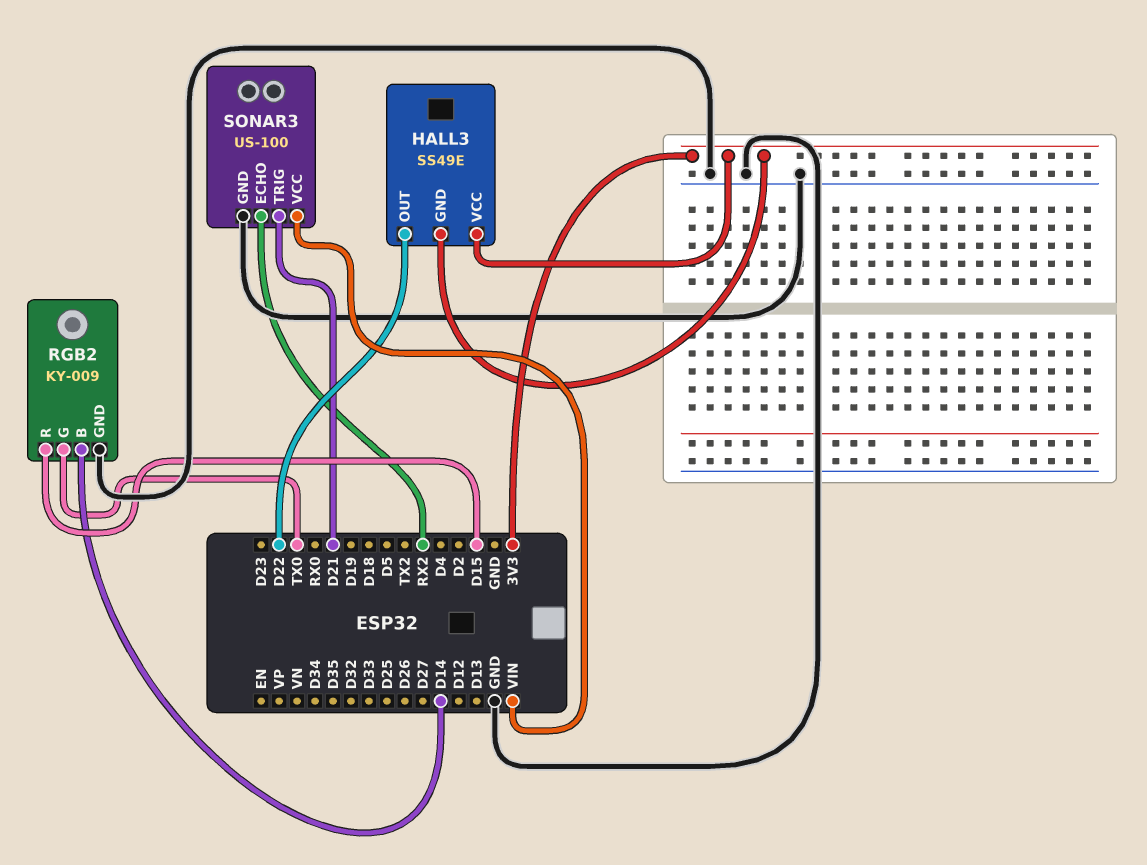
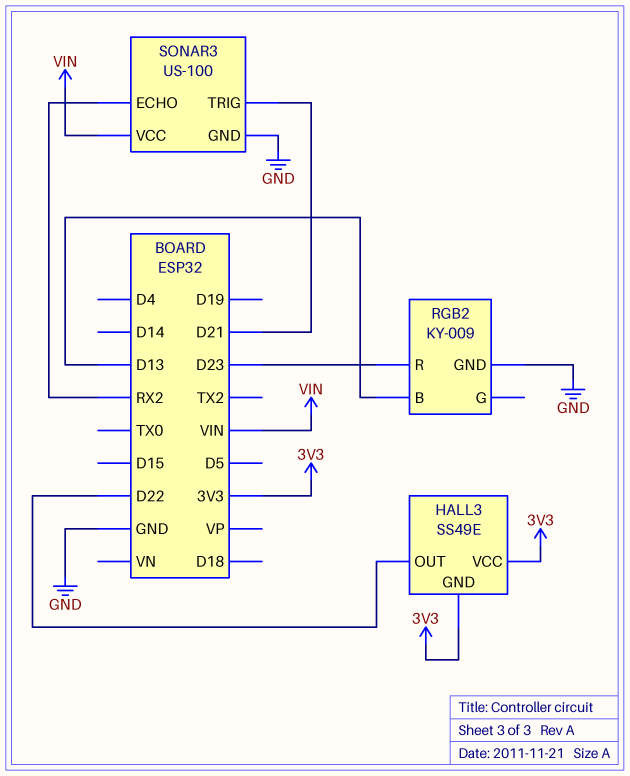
RGB2 pin B: D14 -> D13
RGB2 pin G: TX0 -> none
RGB2 pin R: D15 -> D23

